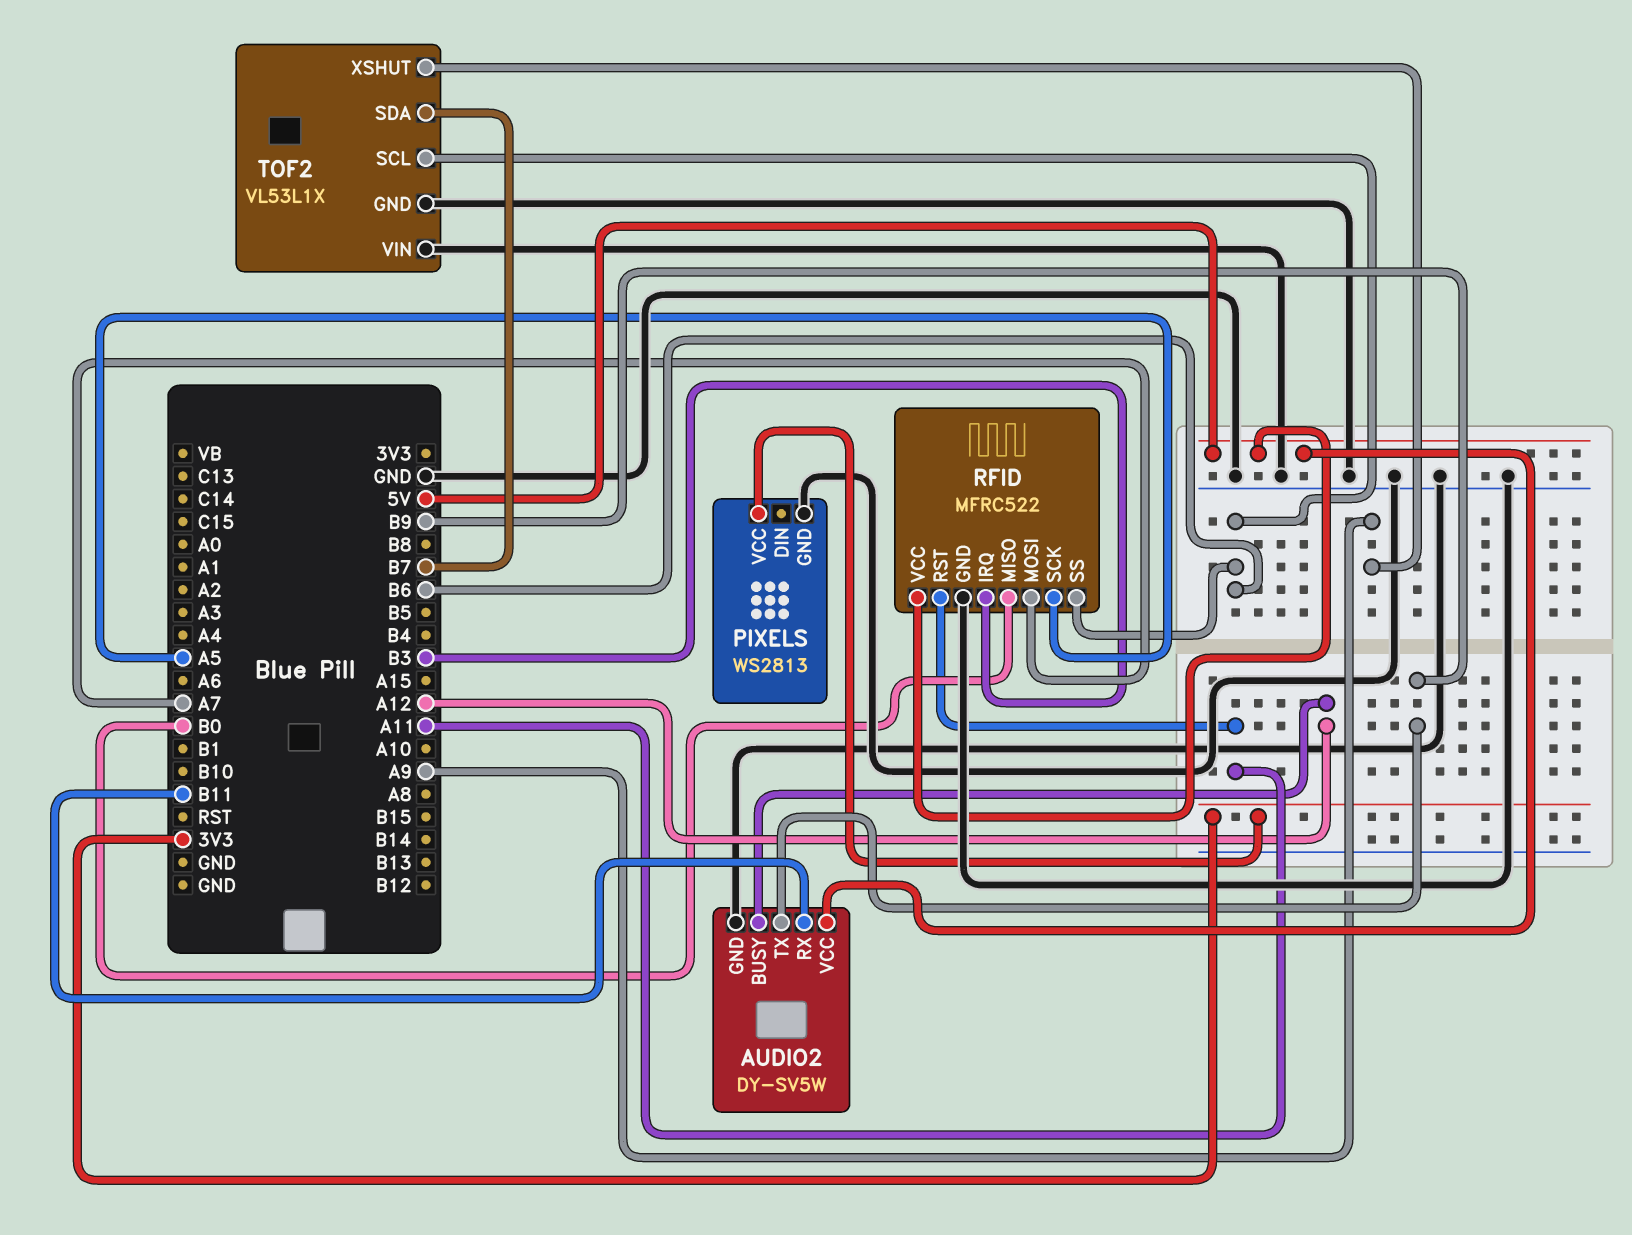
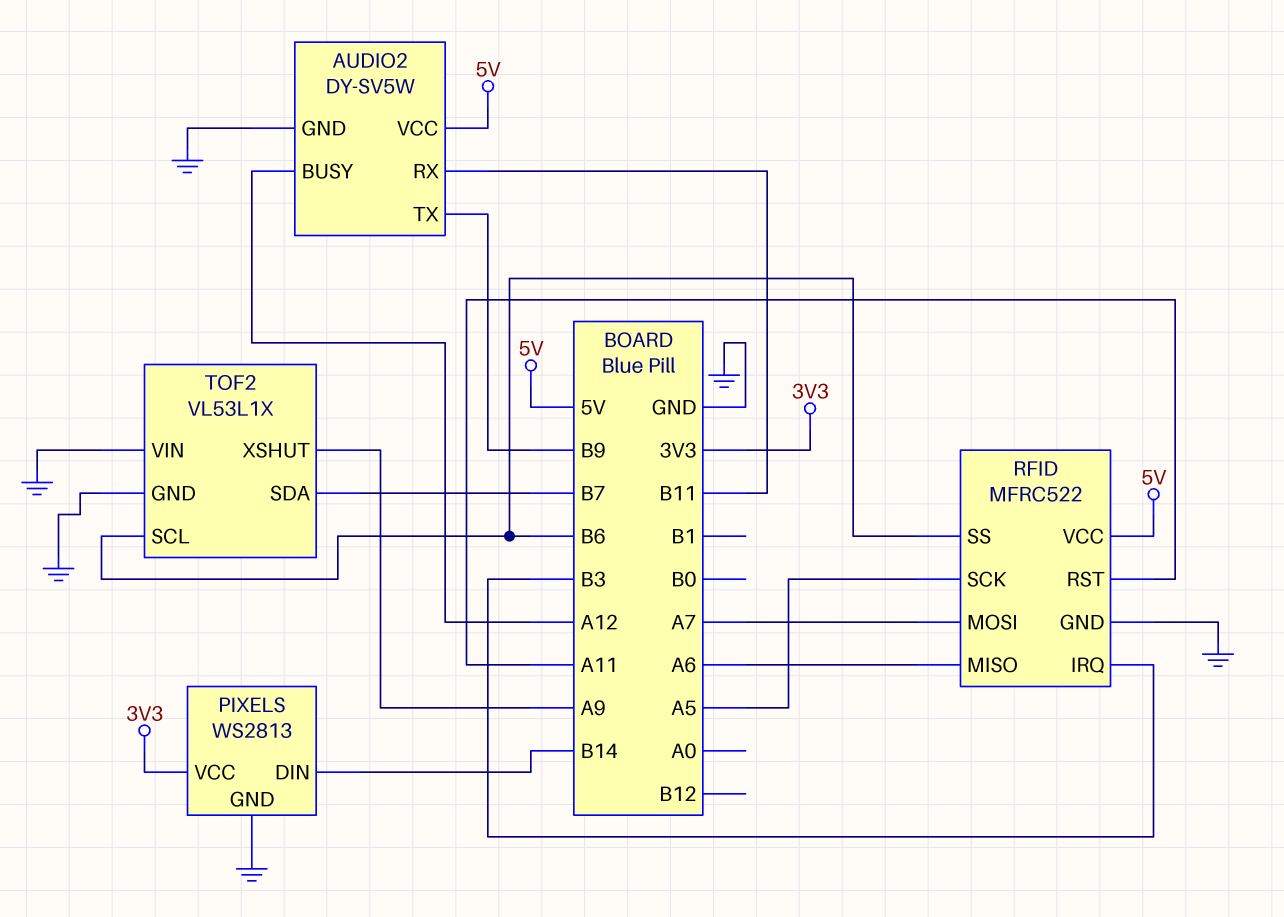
PIXELS pin DIN: none -> B14
RFID pin MISO: B0 -> A6

